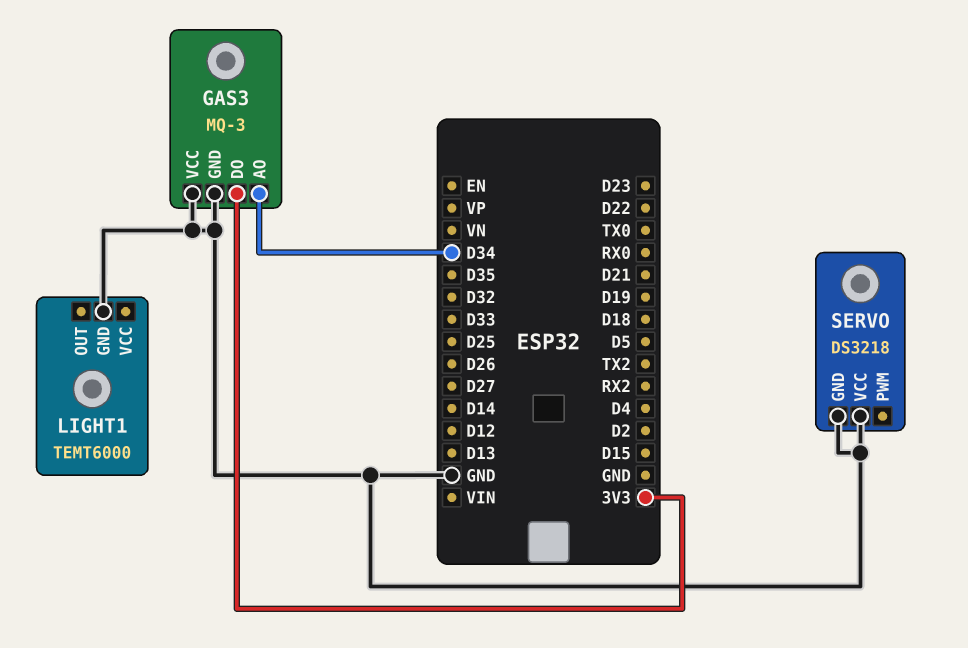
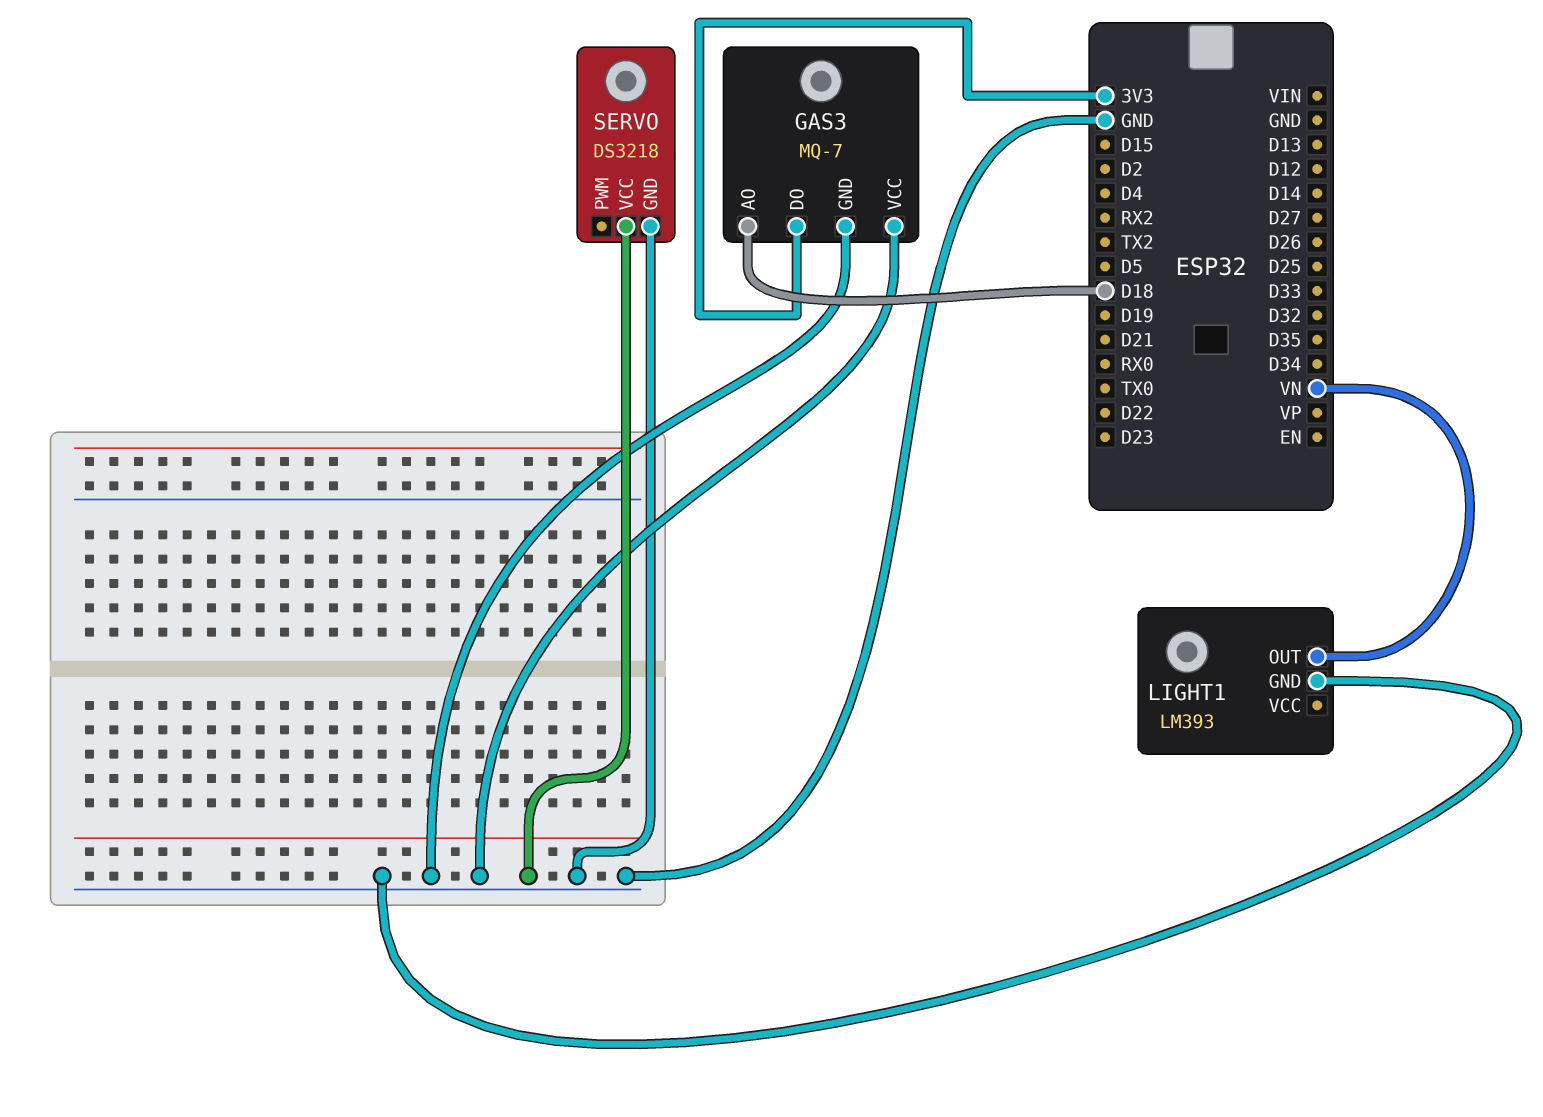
GAS3: MQ-3 -> MQ-7
GAS3 pin AO: D34 -> D18
LIGHT1: TEMT6000 -> LM393
LIGHT1 pin OUT: none -> VN

